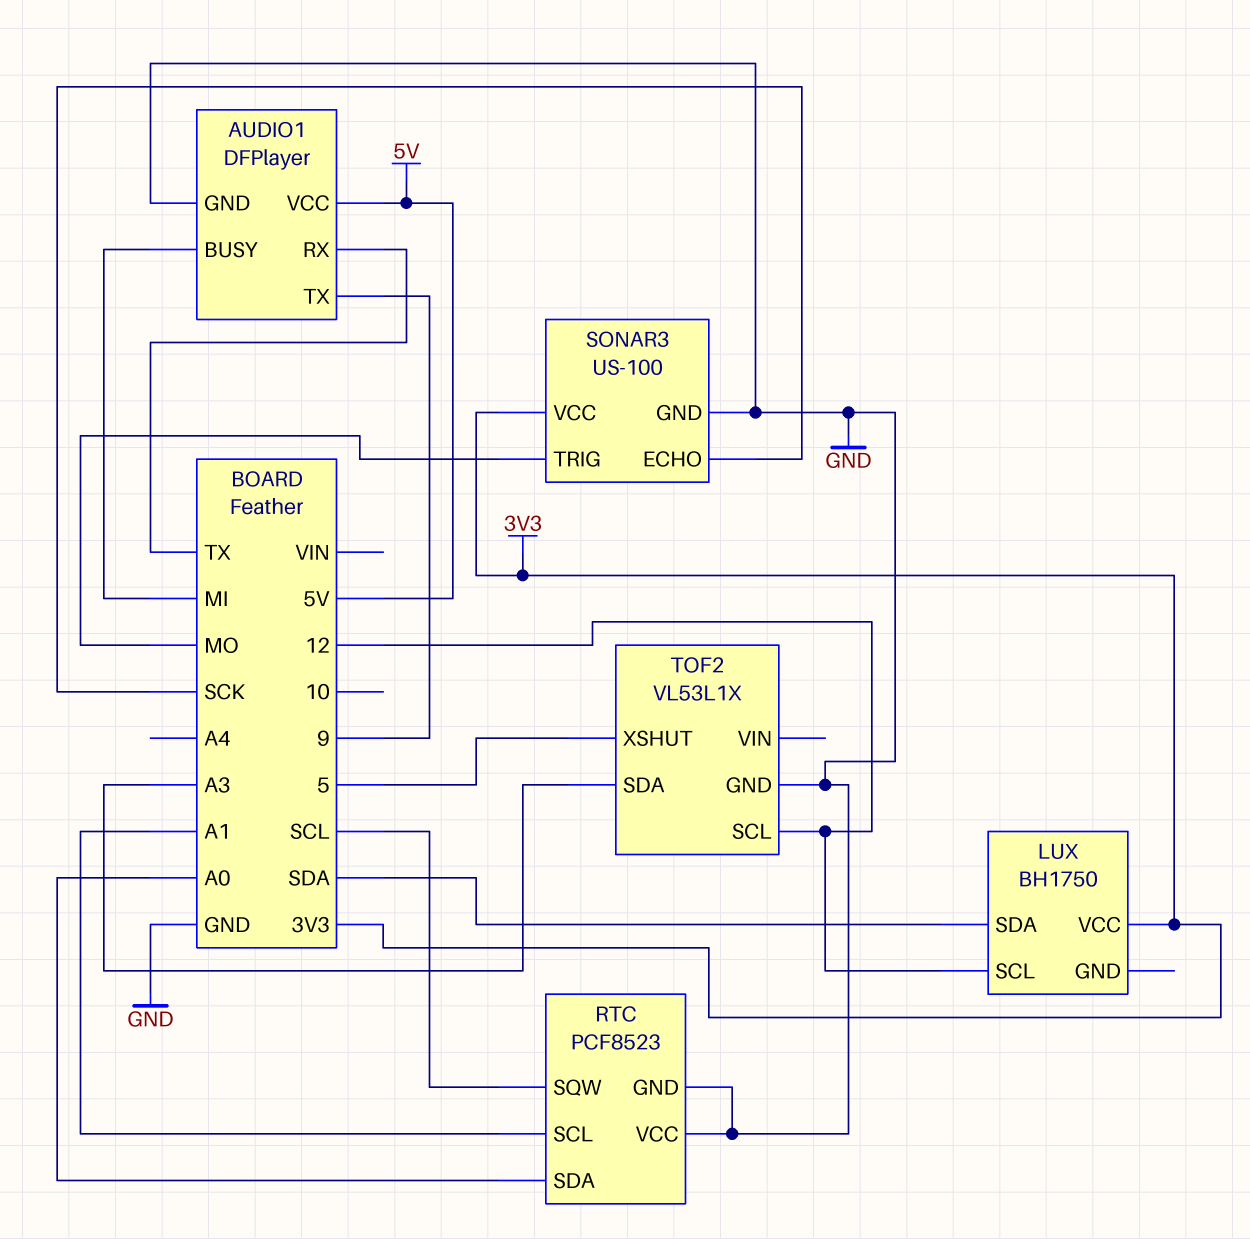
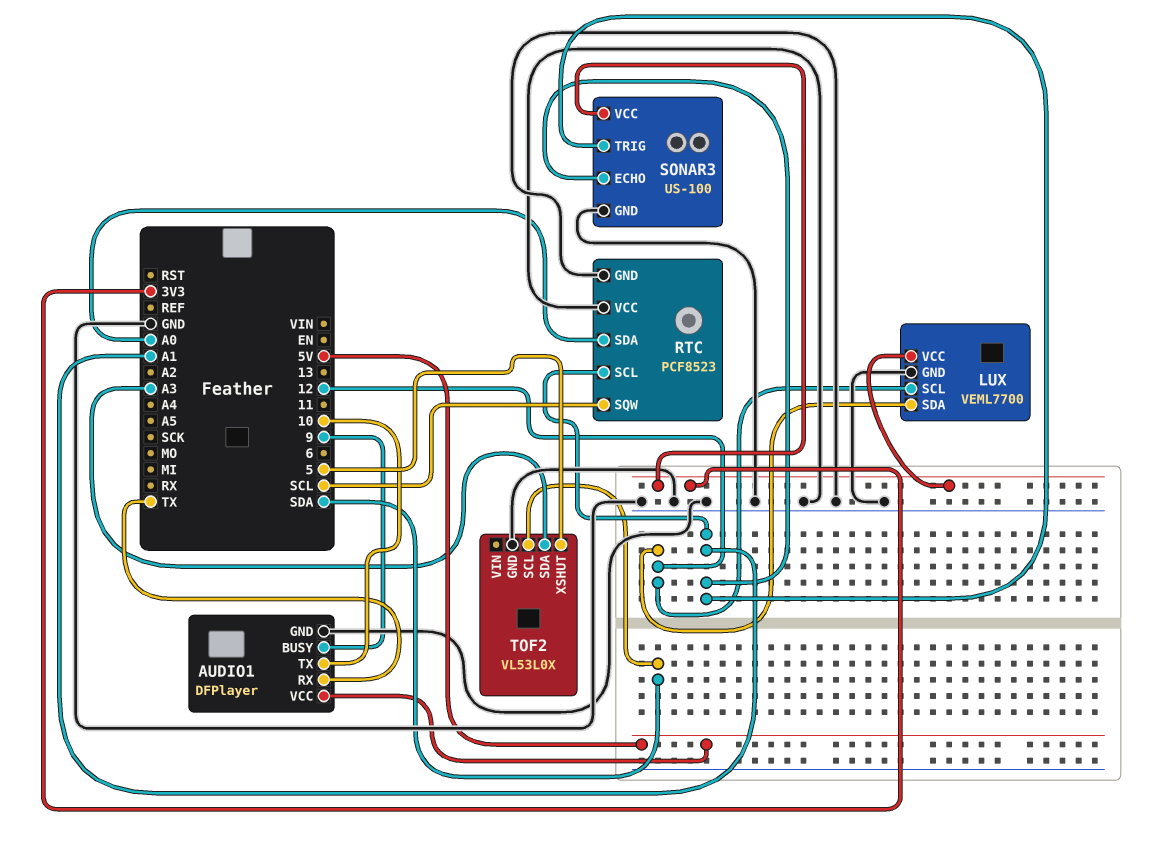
AUDIO1 pin BUSY: MI -> 9
AUDIO1 pin TX: 9 -> 10
LUX: BH1750 -> VEML7700
LUX pin GND: none -> GND
LUX pin SDA: SDA -> 12
SONAR3 pin ECHO: SCK -> A1
SONAR3 pin TRIG: MO -> A1
TOF2: VL53L1X -> VL53L0X
TOF2 pin SCL: 12 -> SDA

